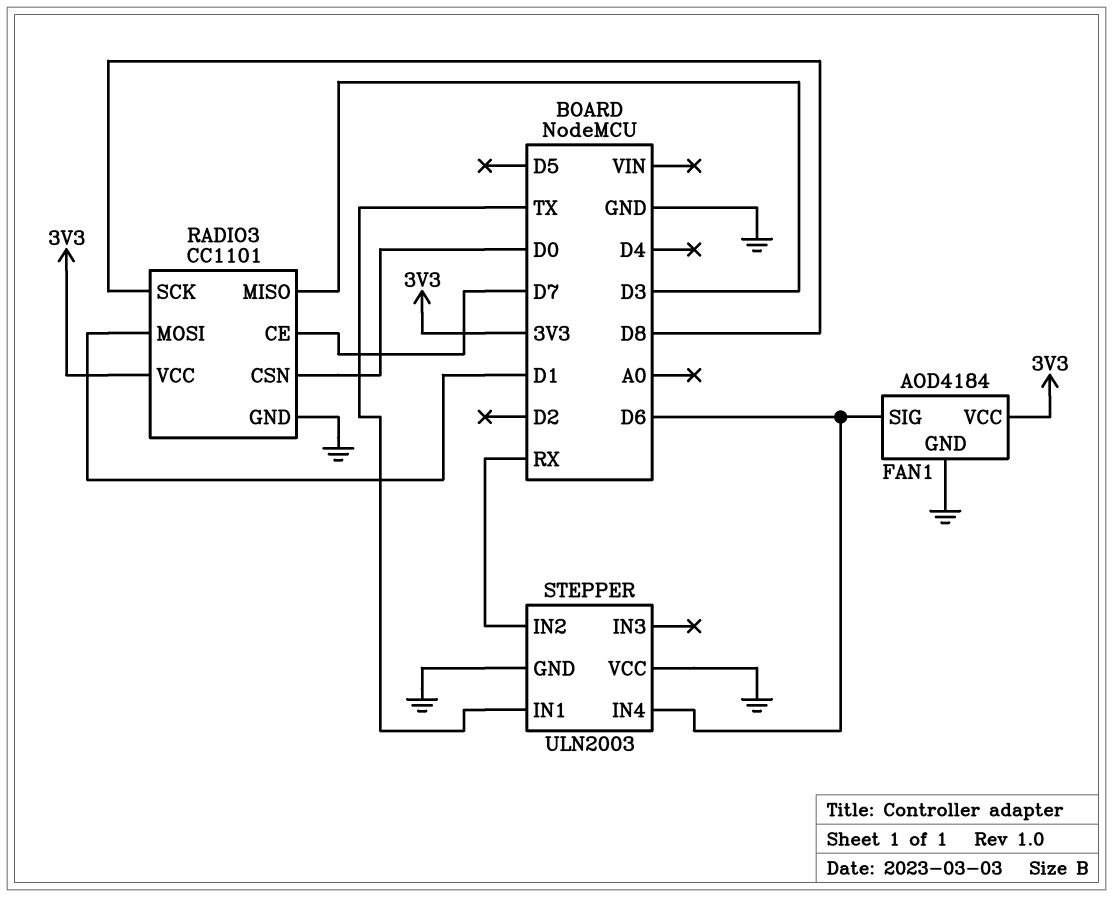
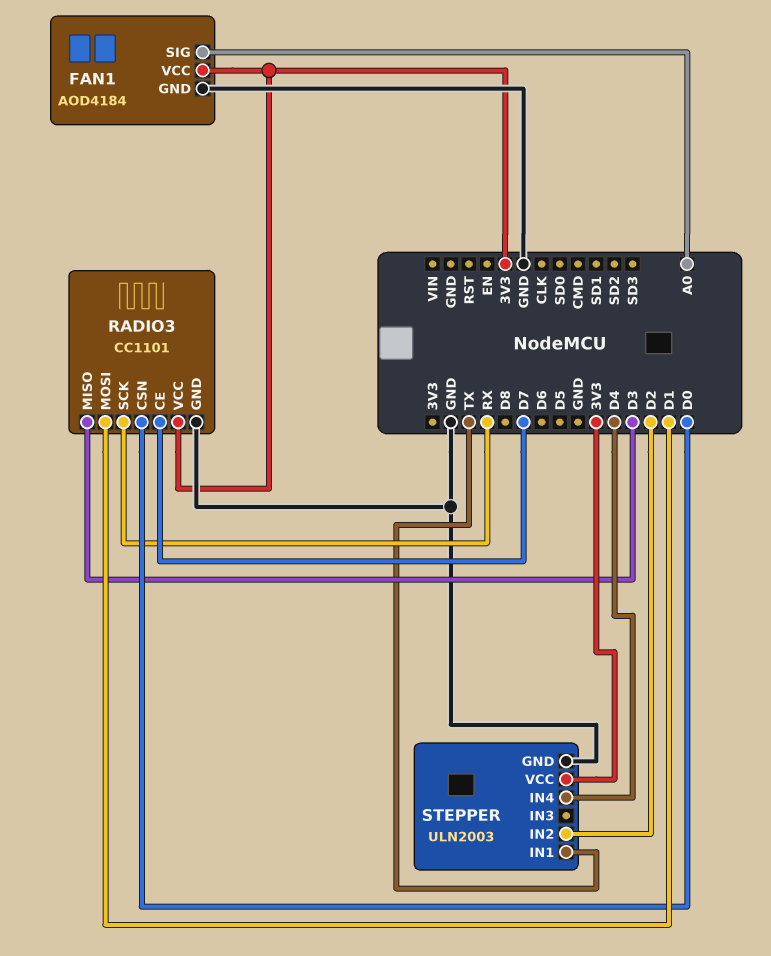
FAN1 pin SIG: D6 -> A0
RADIO3 pin SCK: D8 -> RX
STEPPER pin IN2: RX -> D2
STEPPER pin IN4: D6 -> D4
STEPPER pin VCC: GND -> 3V3

